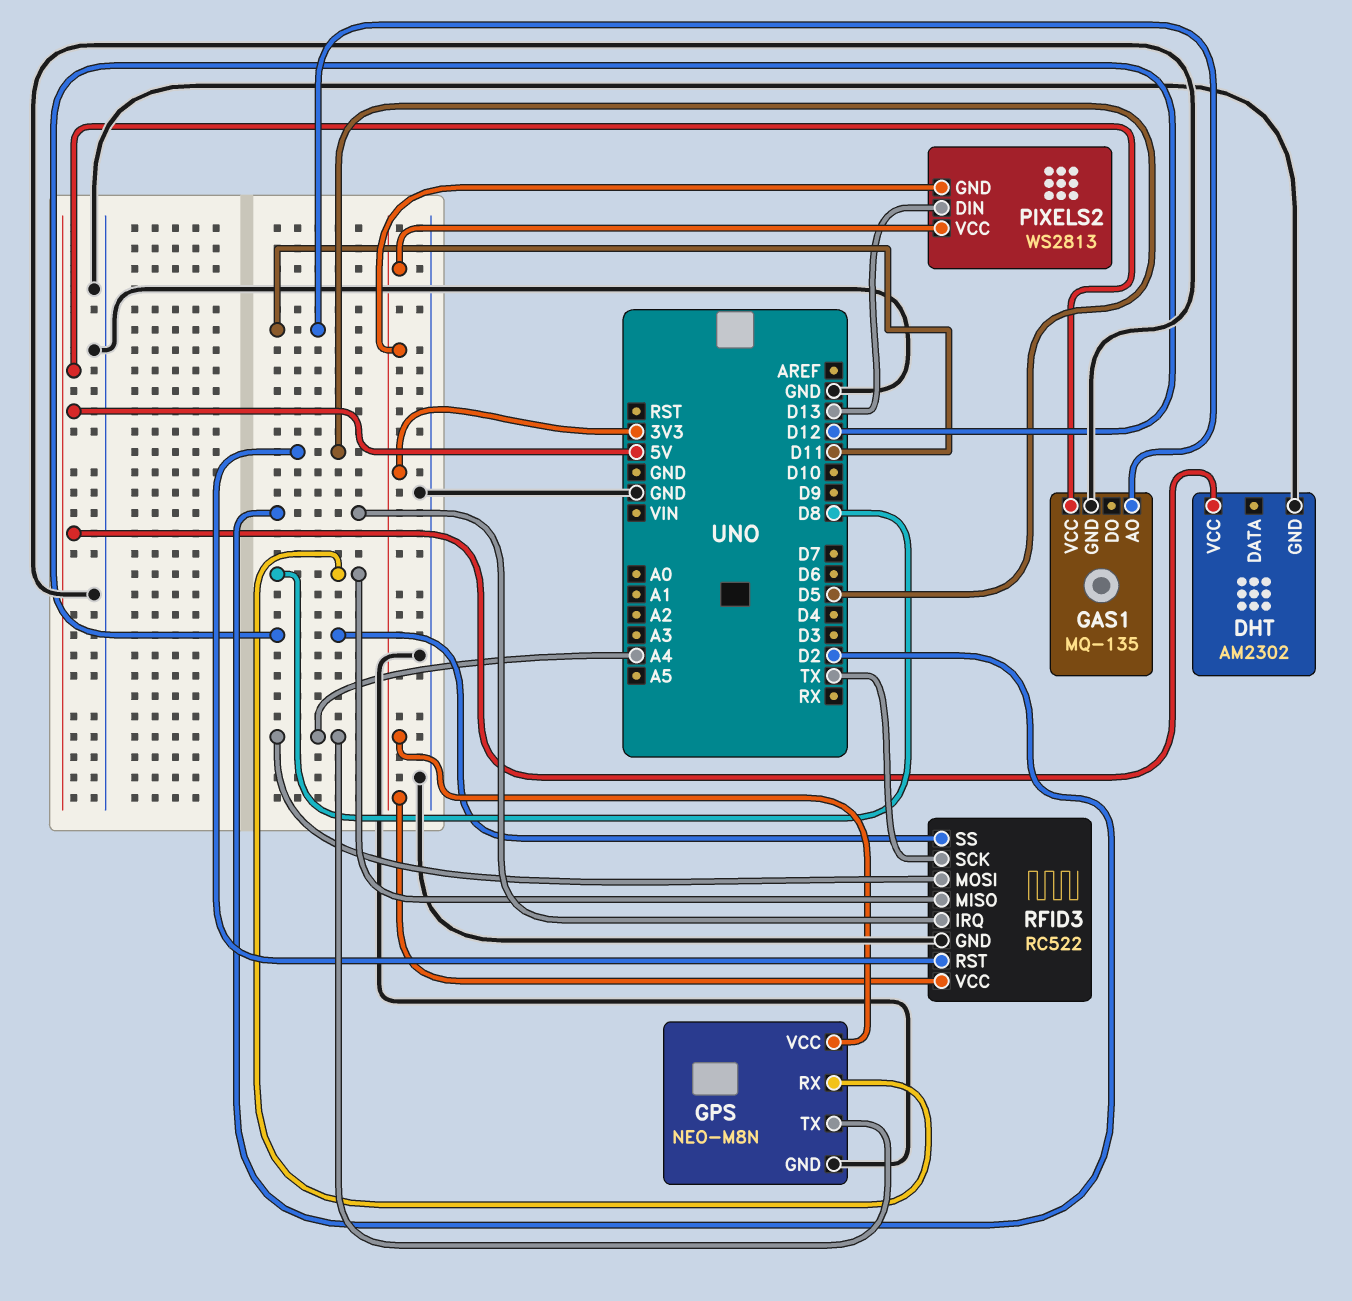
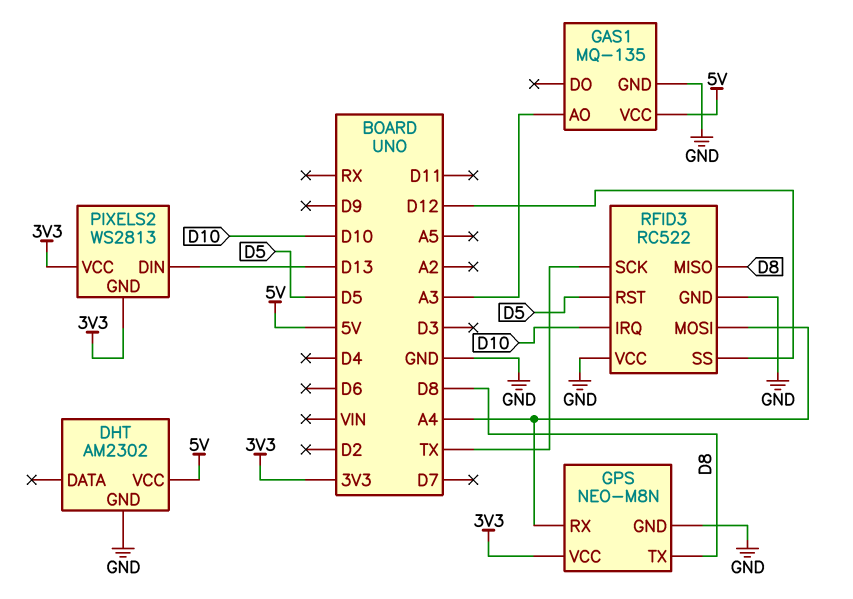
GAS1 pin AO: D11 -> A3
GPS pin RX: D8 -> A4
GPS pin TX: A4 -> D8
RFID3 pin IRQ: D2 -> D10
RFID3 pin VCC: 3V3 -> GND

